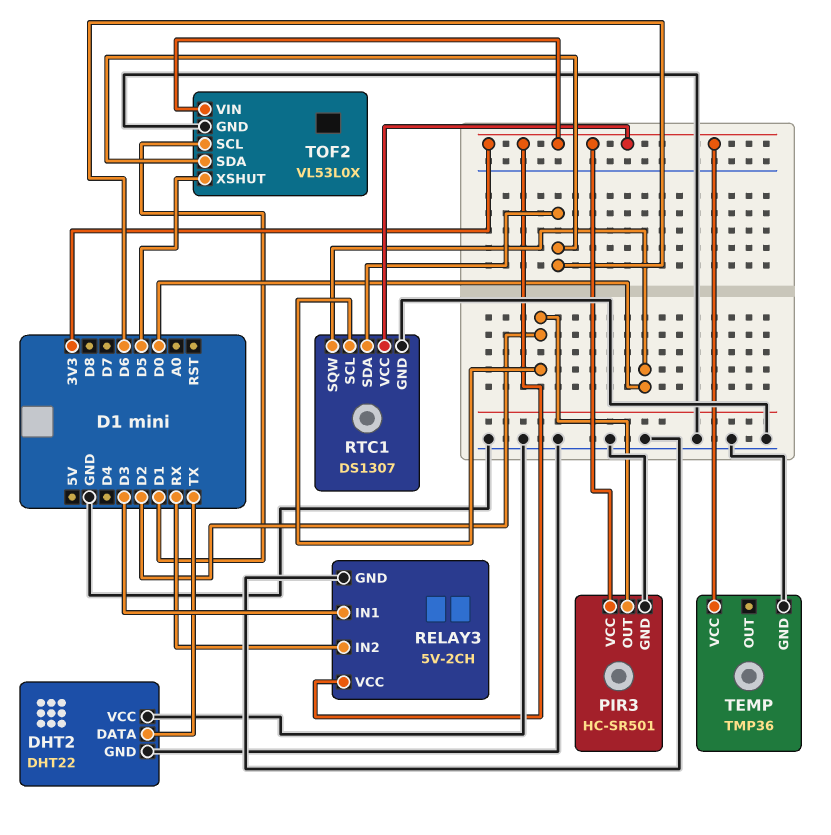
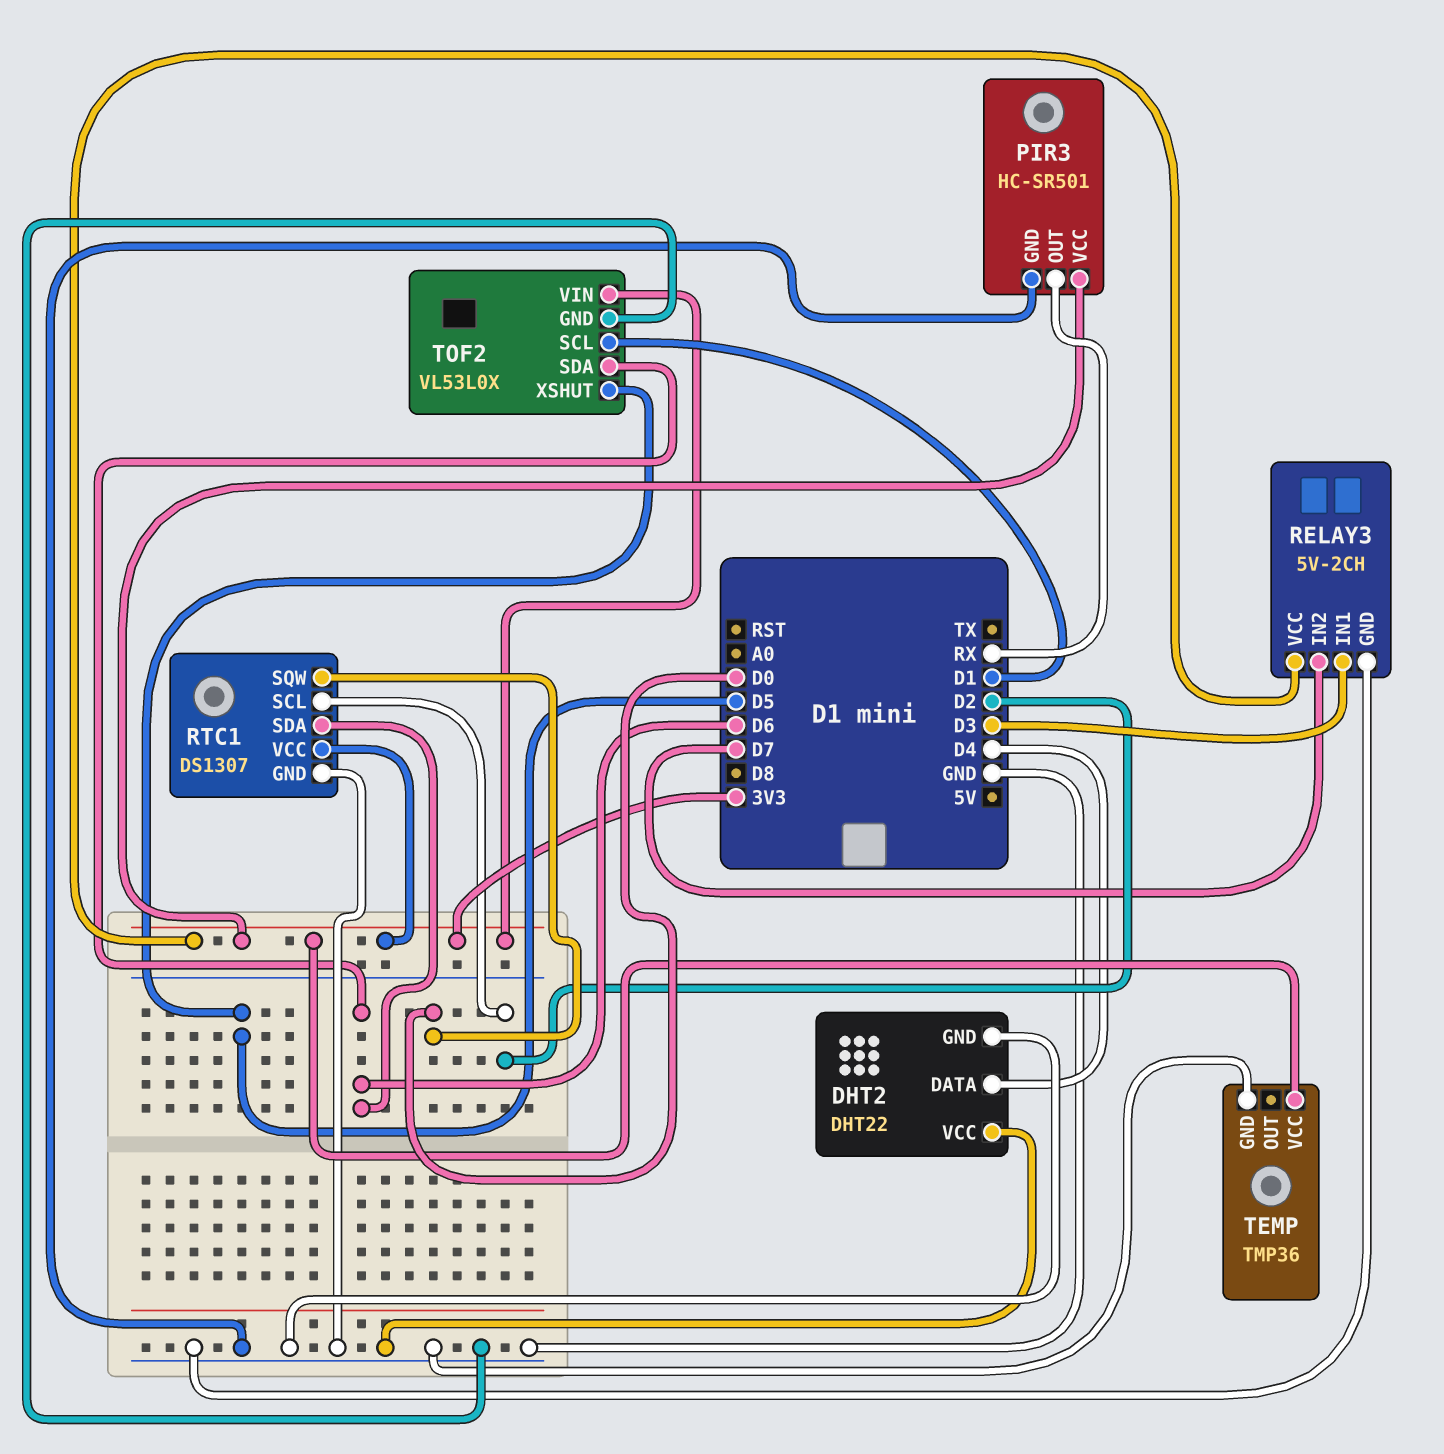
DHT2 pin DATA: TX -> D4
PIR3 pin OUT: D2 -> RX
RELAY3 pin IN2: RX -> D7

